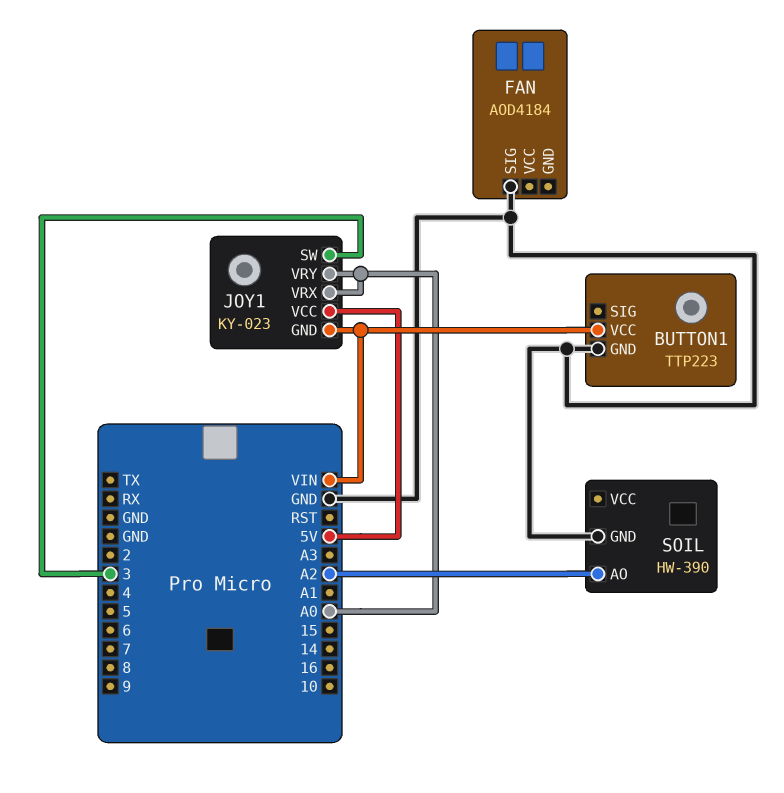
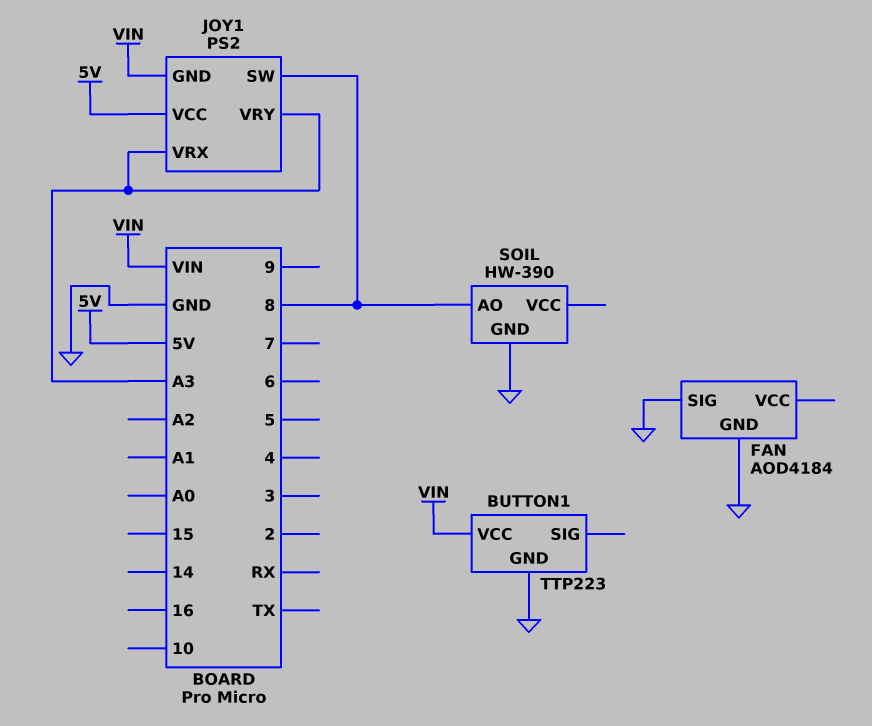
FAN pin GND: none -> GND
JOY1: KY-023 -> PS2
JOY1 pin SW: 3 -> 8
JOY1 pin VRX: A0 -> A3
JOY1 pin VRY: A0 -> A3
SOIL pin AO: A2 -> 8

